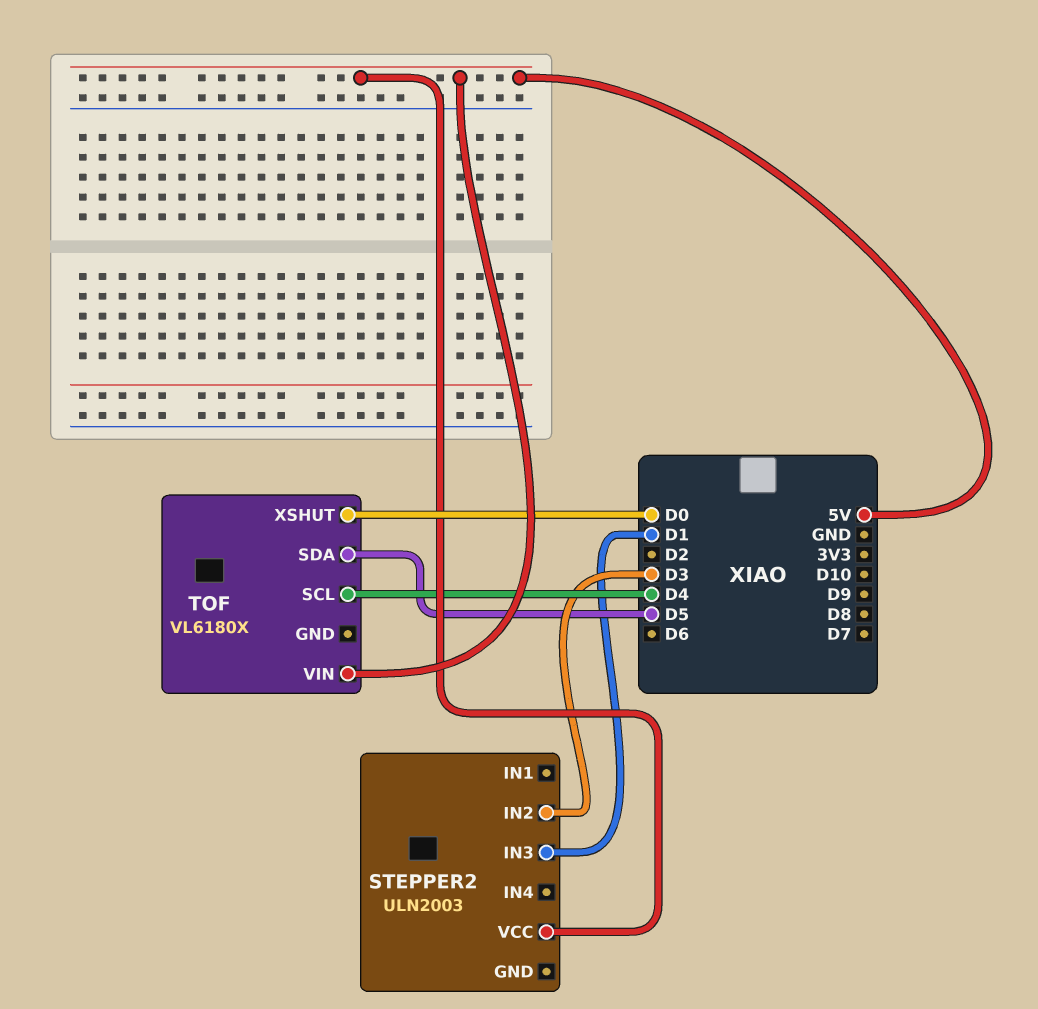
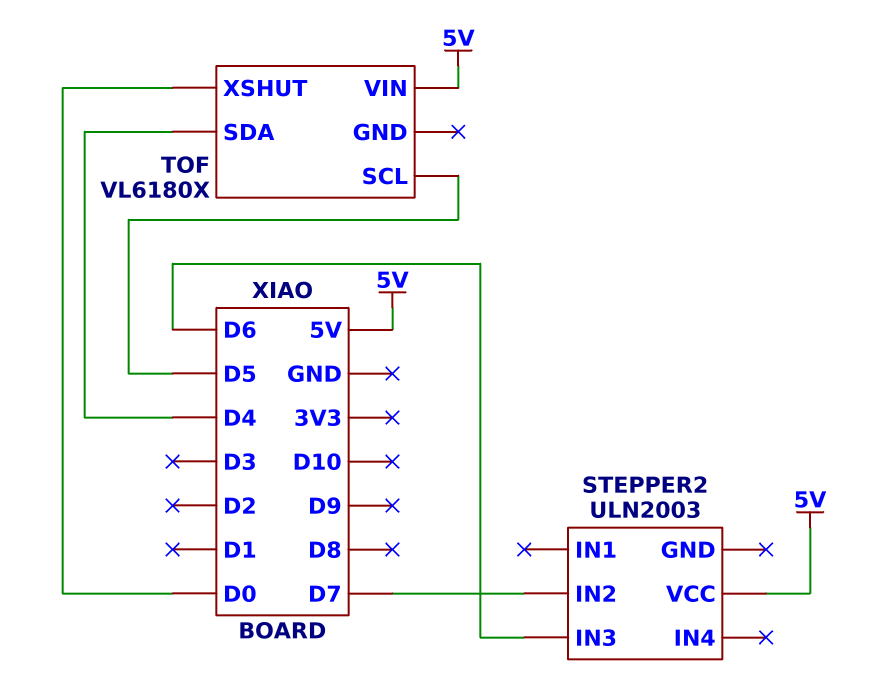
STEPPER2 pin IN2: D3 -> D7
STEPPER2 pin IN3: D1 -> D6
TOF pin SCL: D4 -> D5
TOF pin SDA: D5 -> D4

